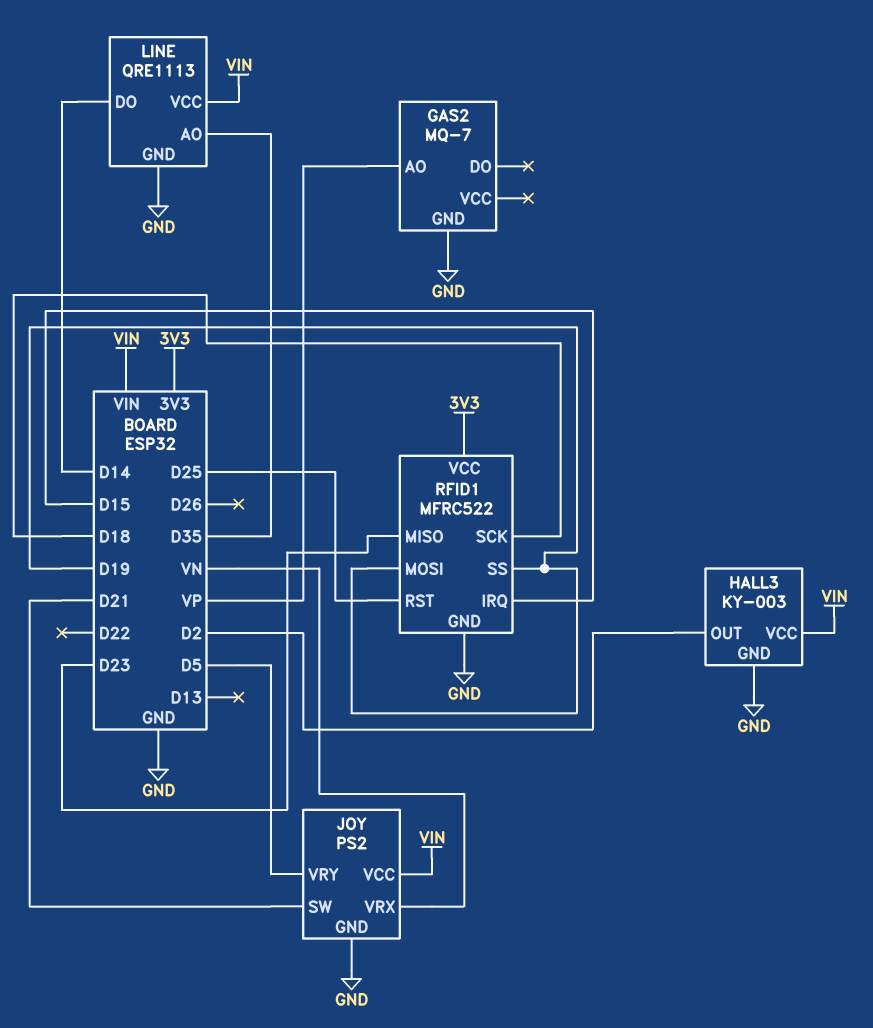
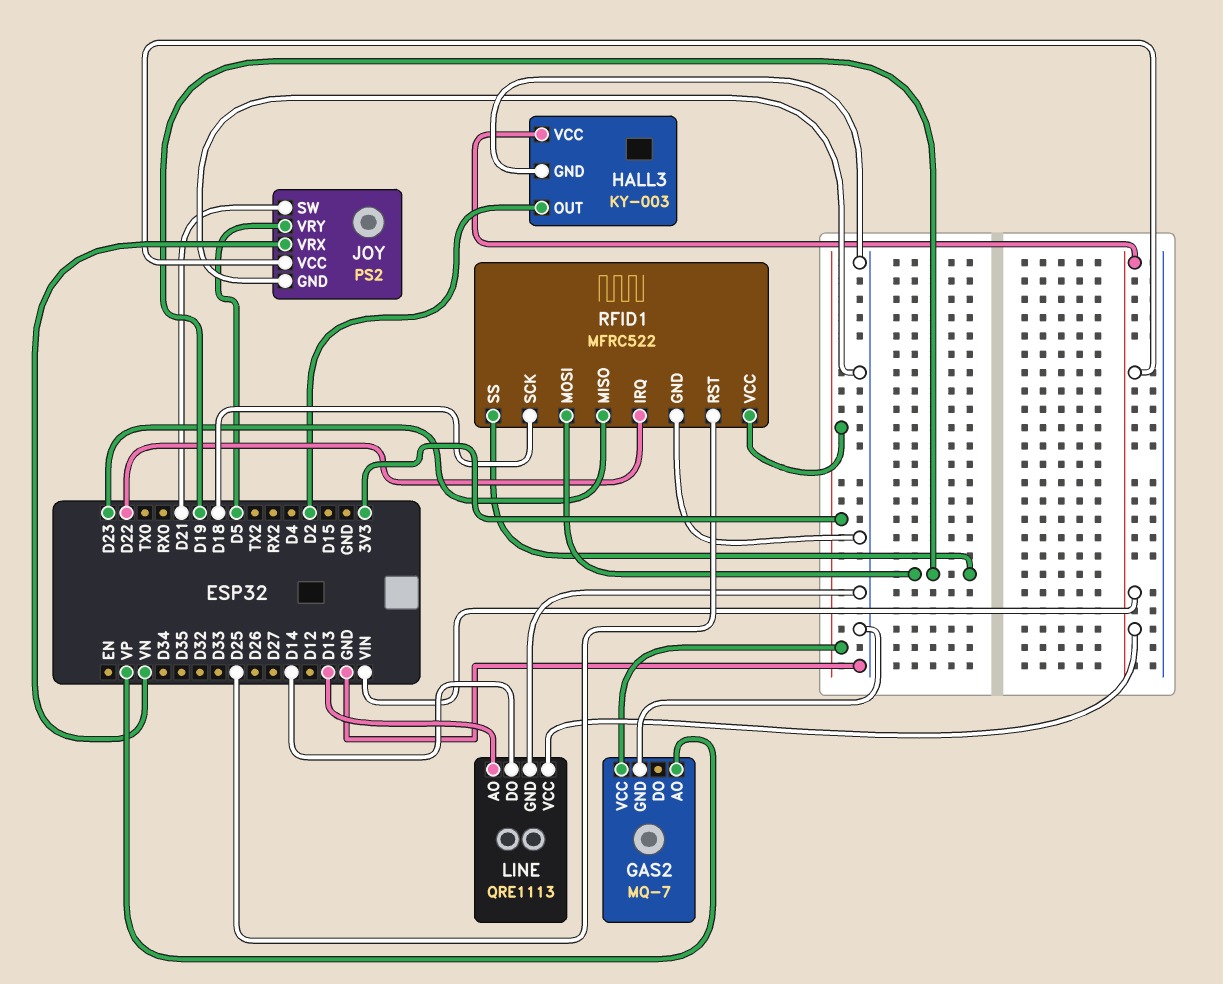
GAS2 pin VCC: none -> 3V3
LINE pin AO: D35 -> D13
RFID1 pin IRQ: D15 -> D22

